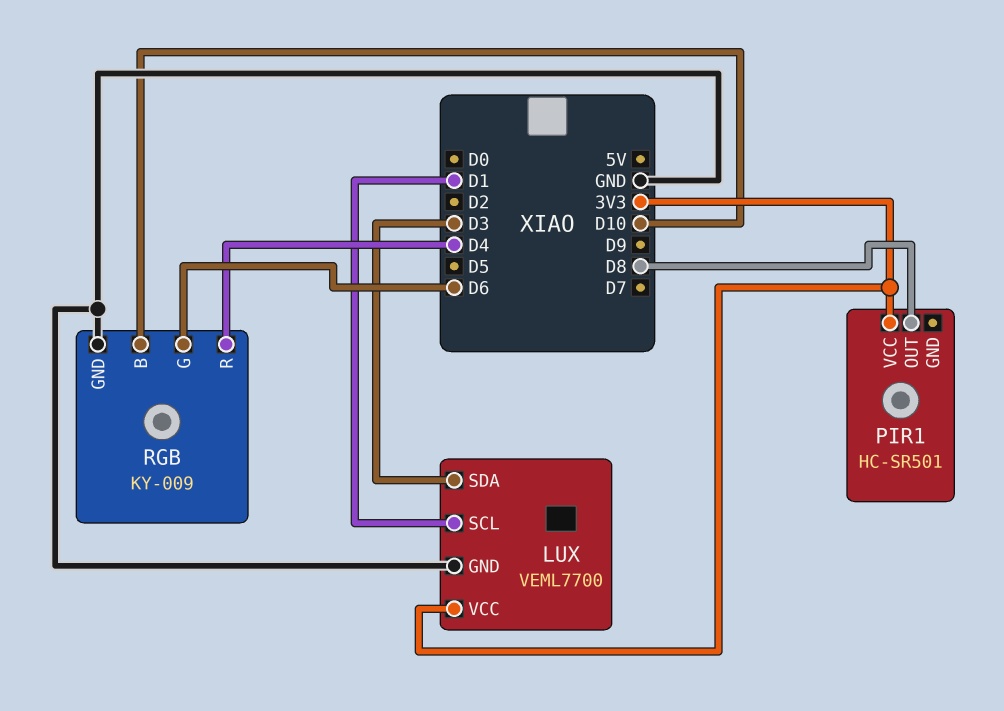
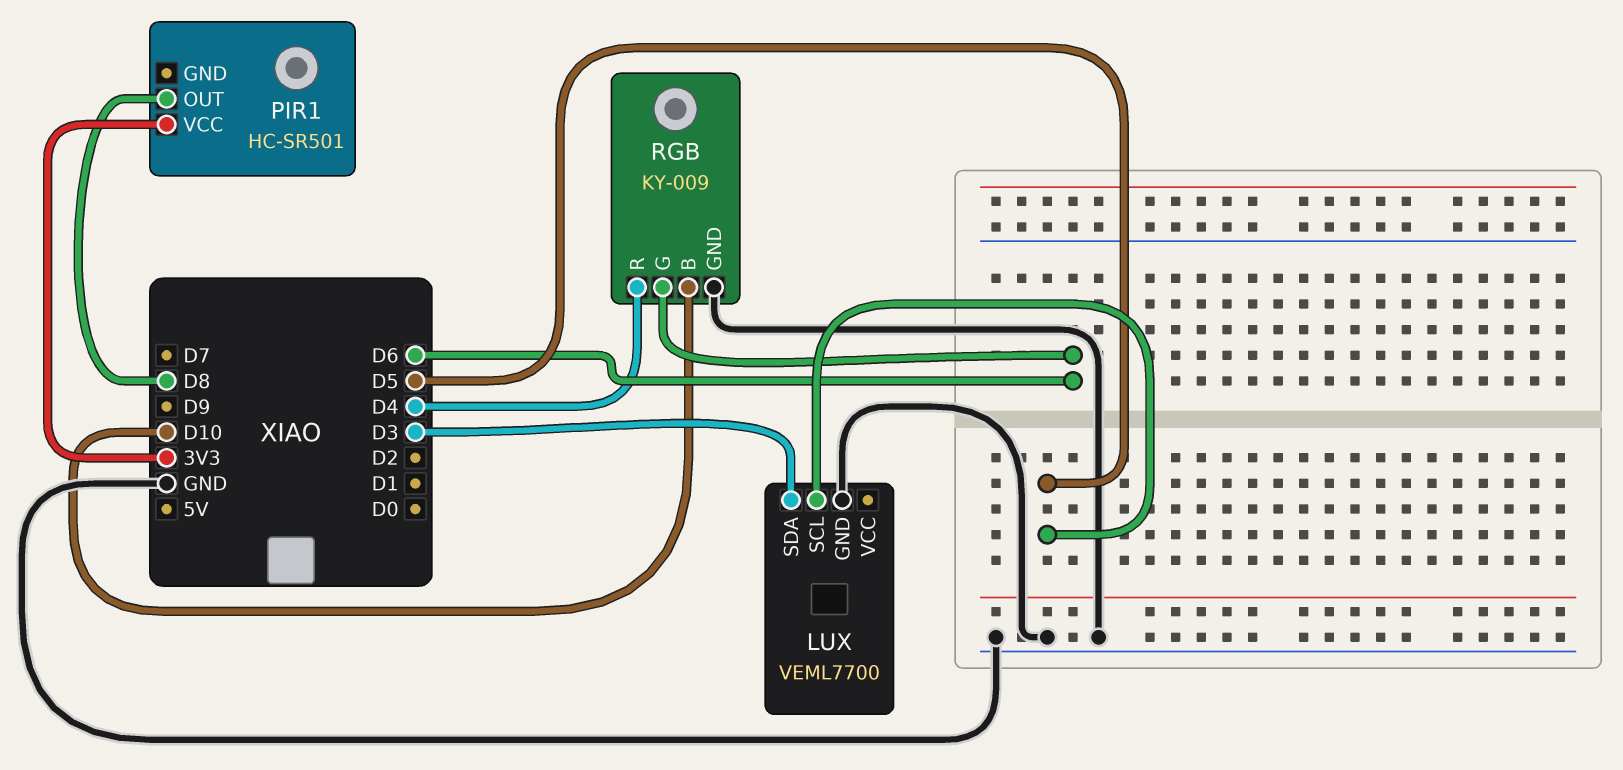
LUX pin SCL: D1 -> D5
LUX pin VCC: 3V3 -> none

